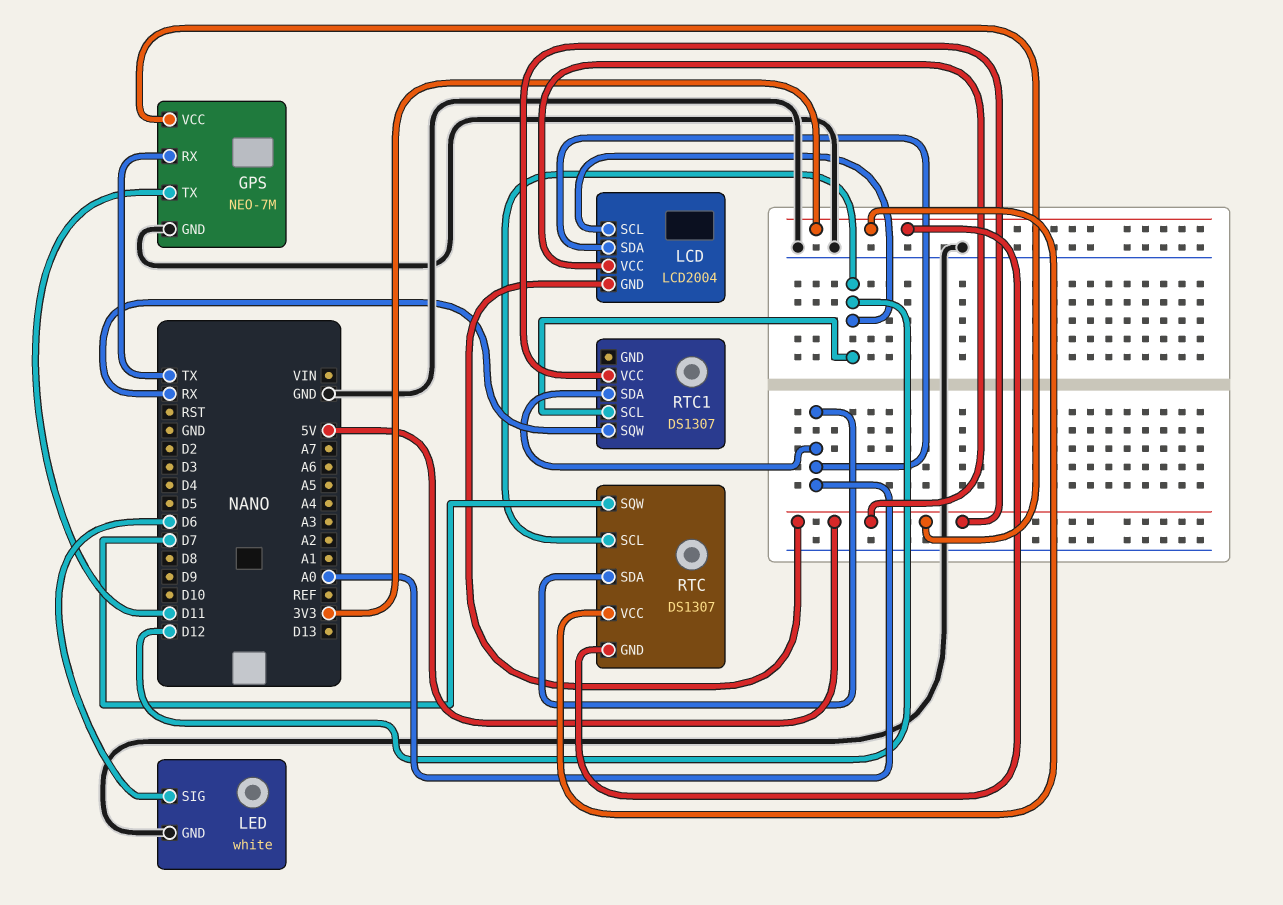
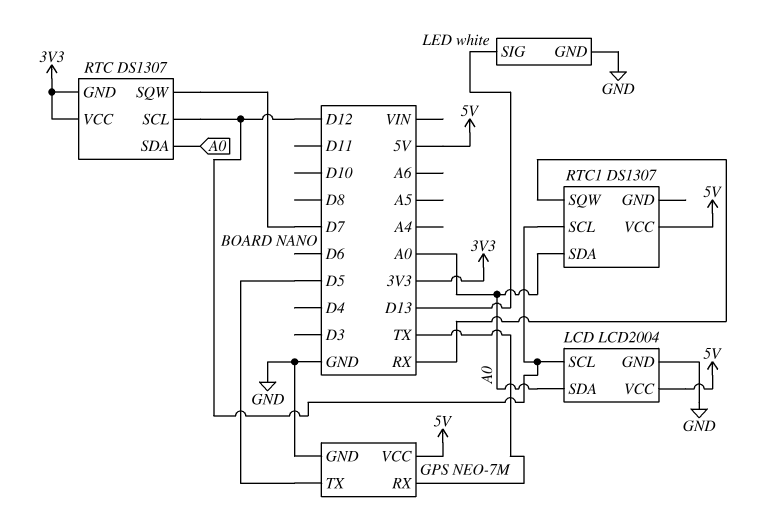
GPS pin TX: D11 -> D5
LCD pin GND: 5V -> GND
LED pin SIG: D6 -> D13

